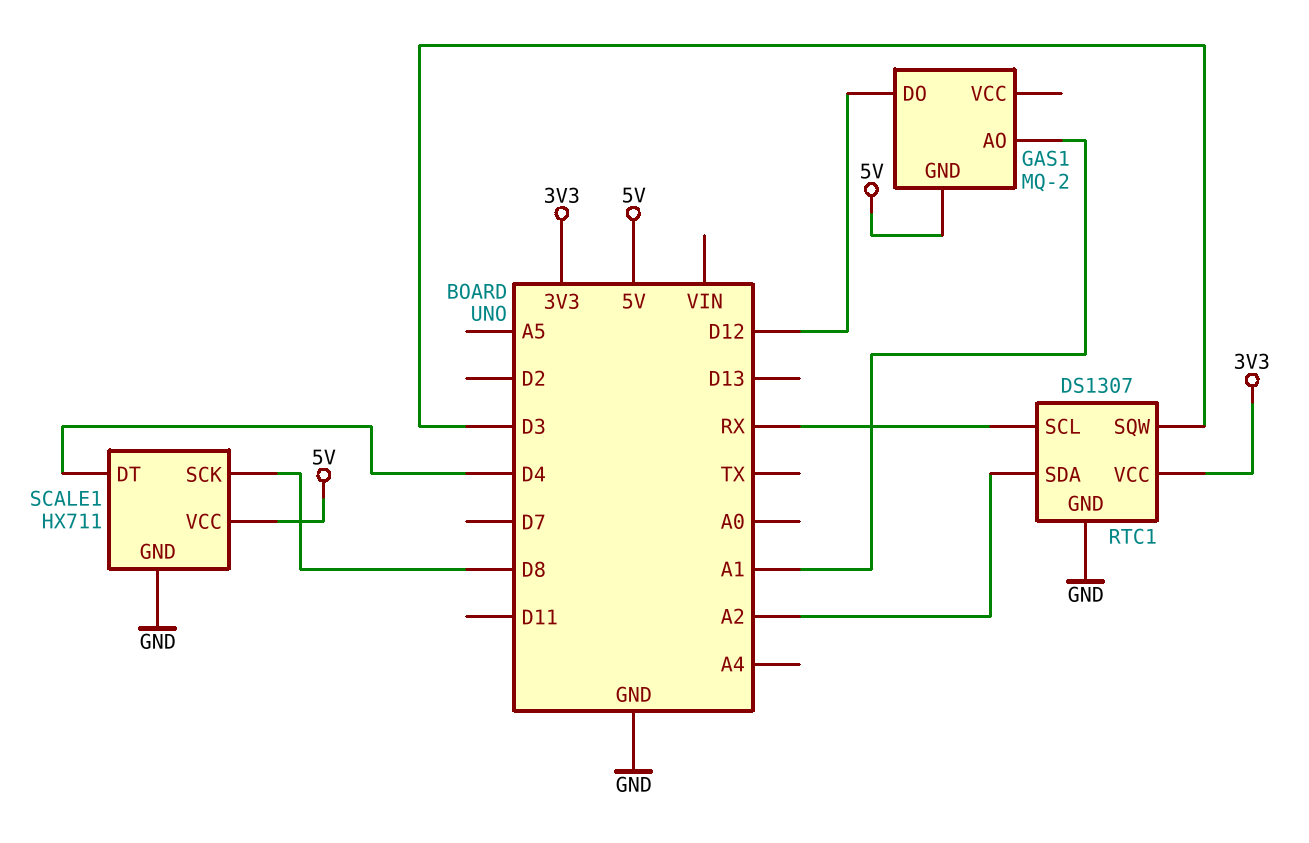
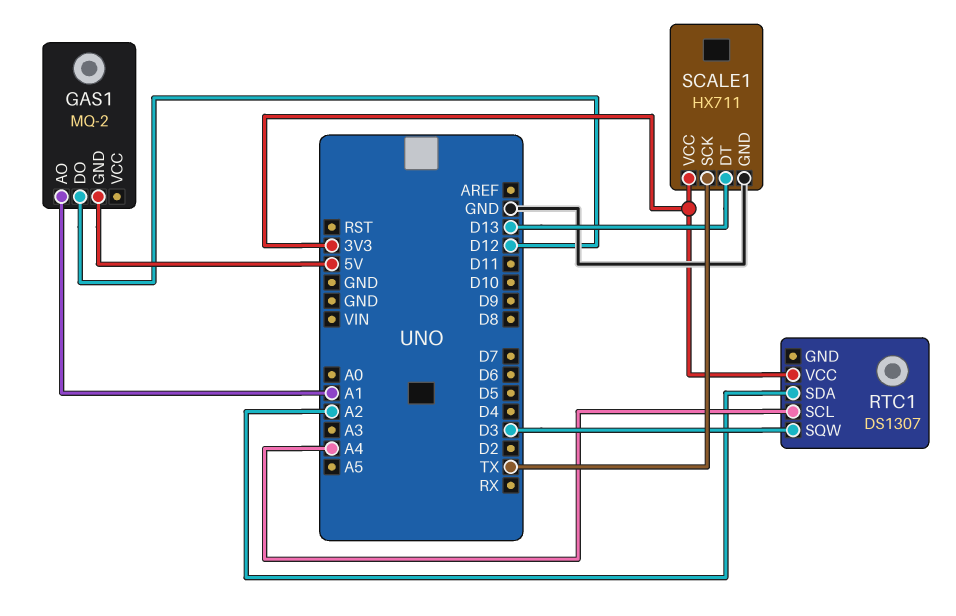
RTC1 pin GND: GND -> none
RTC1 pin SCL: RX -> A4
SCALE1 pin DT: D4 -> D13
SCALE1 pin SCK: D8 -> TX
SCALE1 pin VCC: 5V -> 3V3

